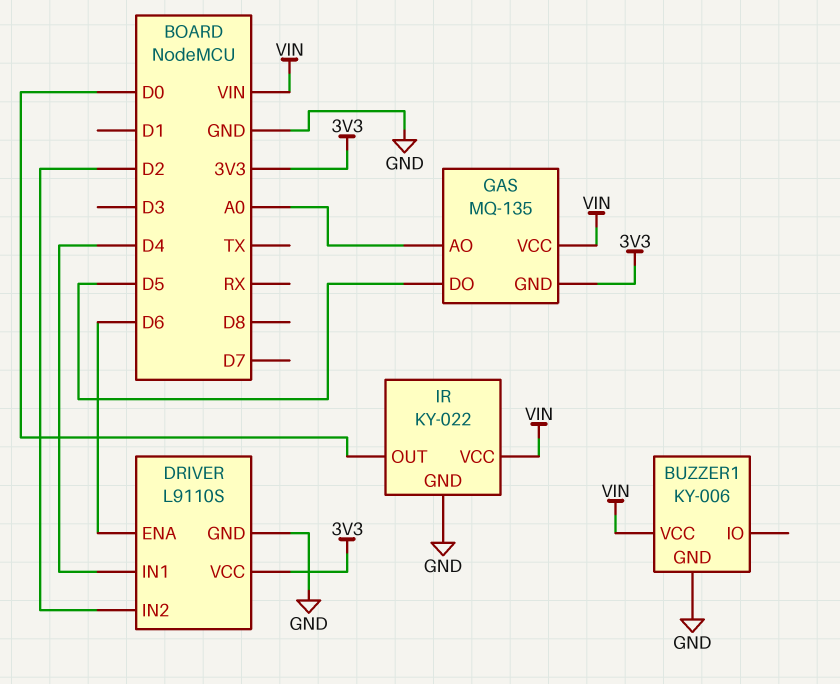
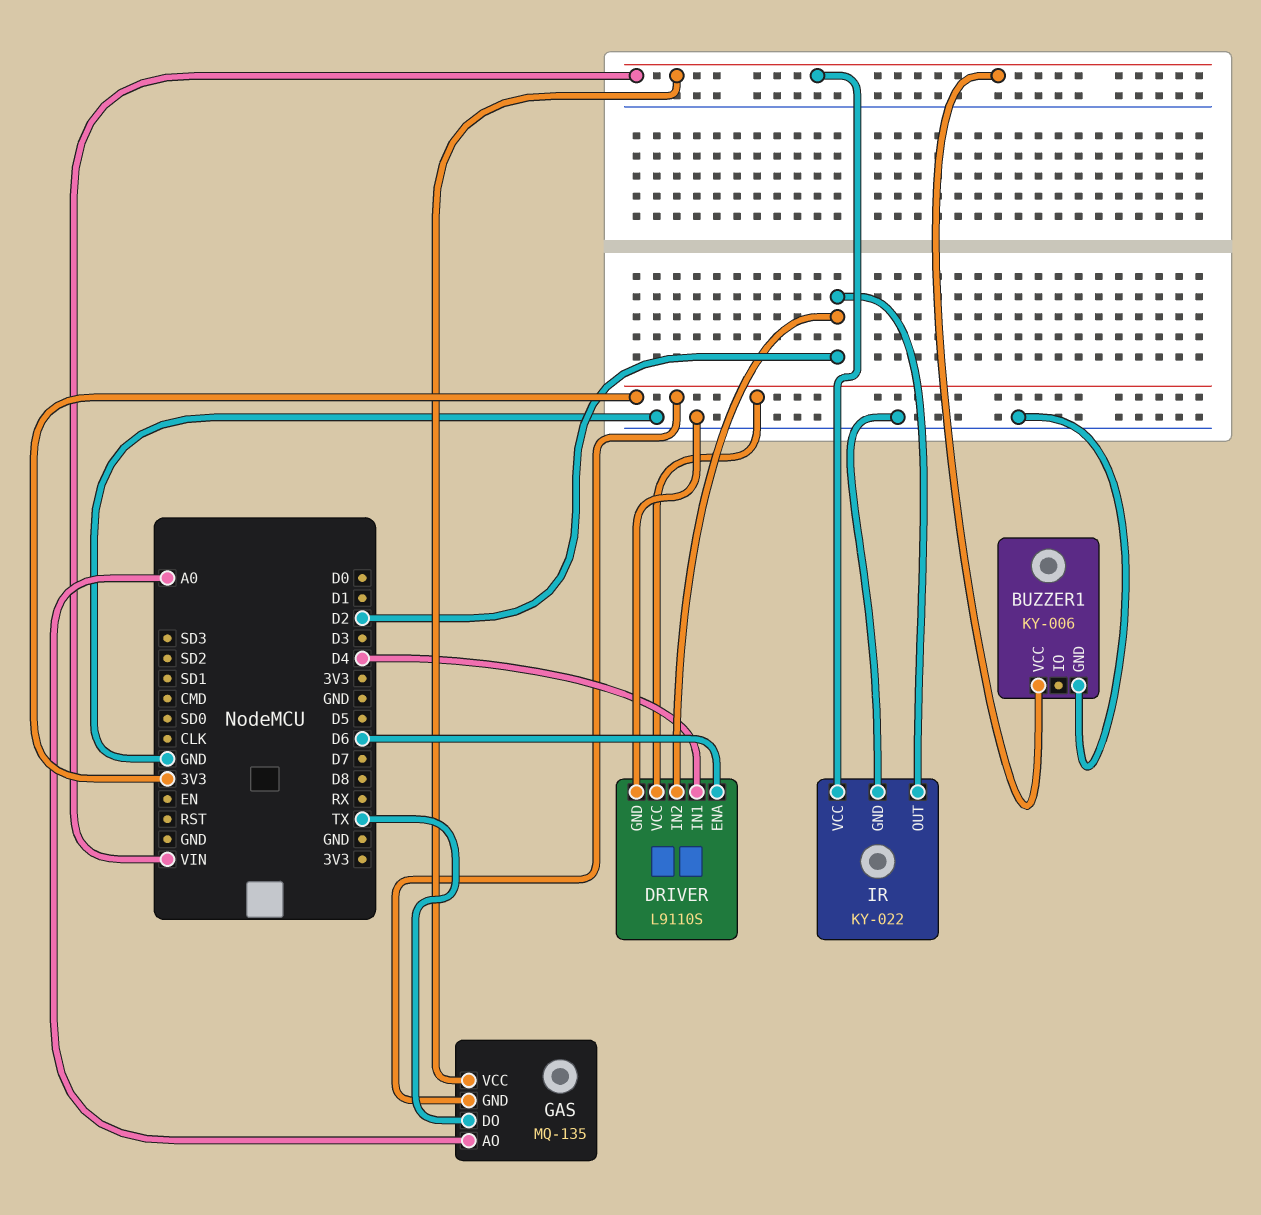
GAS pin DO: D5 -> TX
IR pin OUT: D0 -> D2

